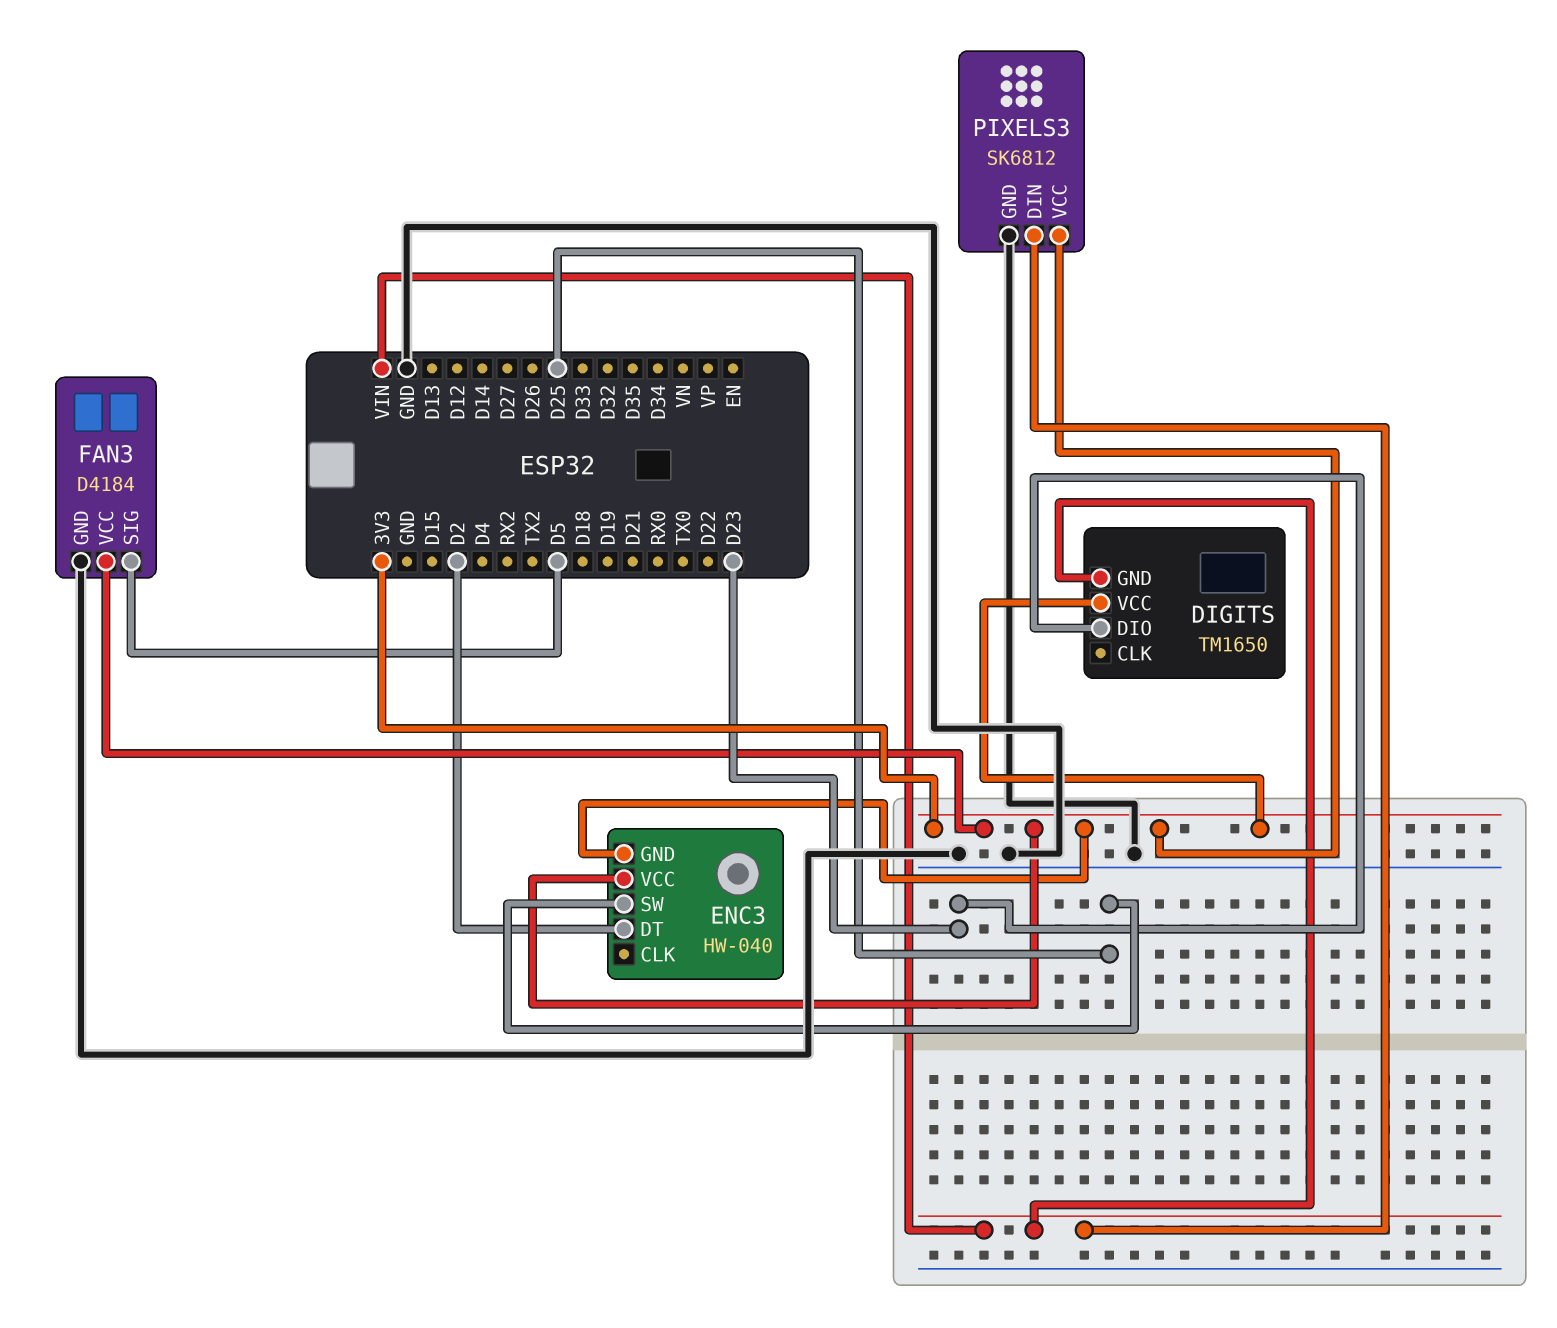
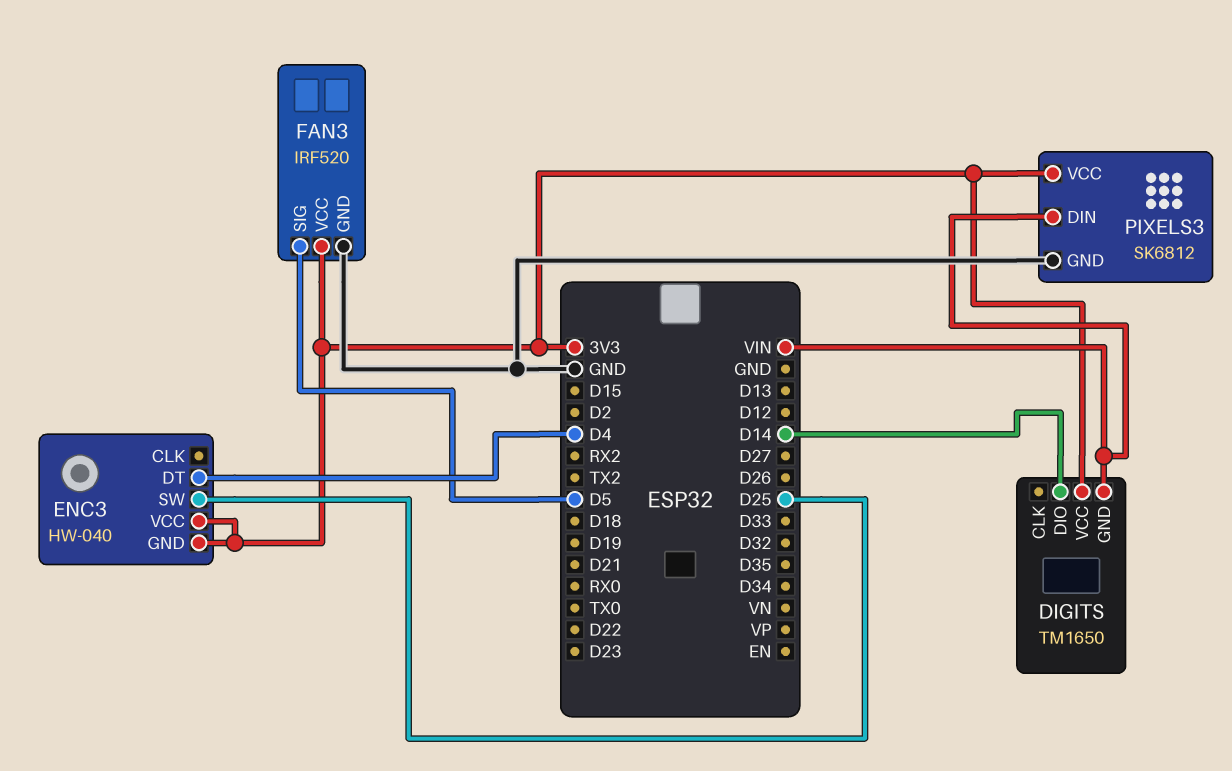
DIGITS pin DIO: D23 -> D14
ENC3 pin DT: D2 -> D4
FAN3: D4184 -> IRF520

